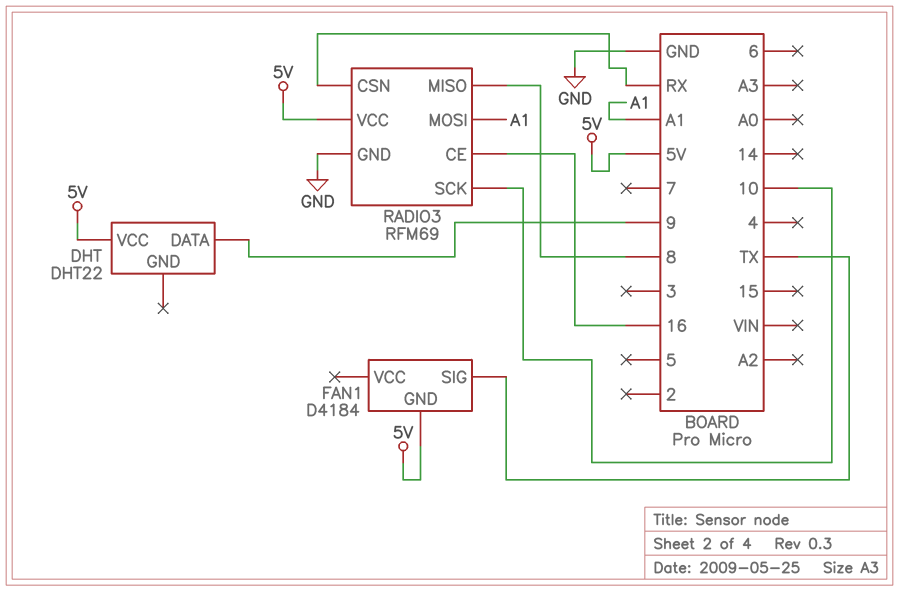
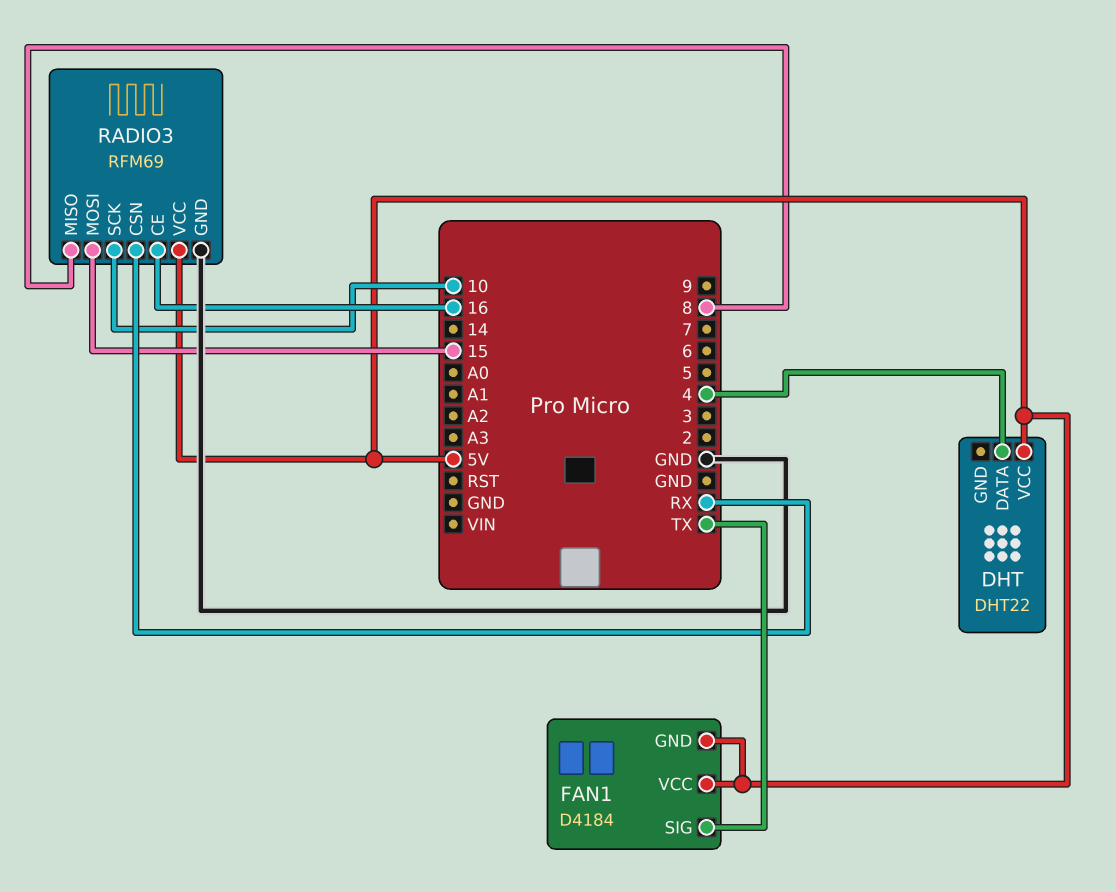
DHT pin DATA: 9 -> 4
FAN1 pin VCC: none -> 5V
RADIO3 pin MOSI: A1 -> 15

